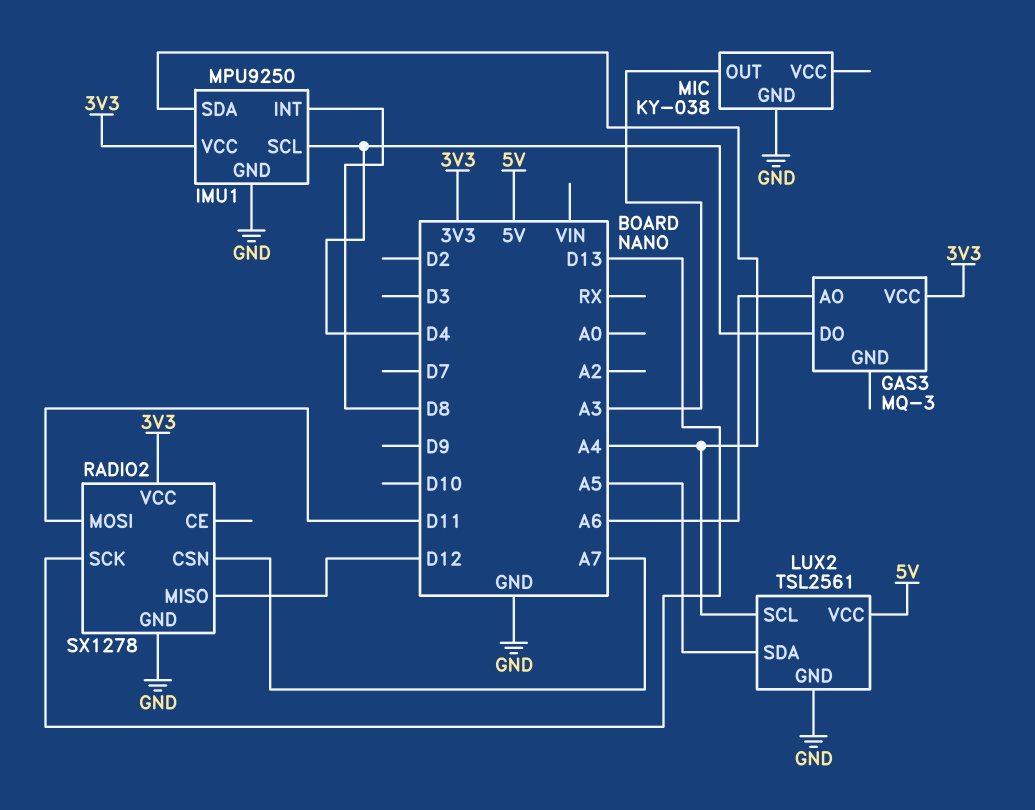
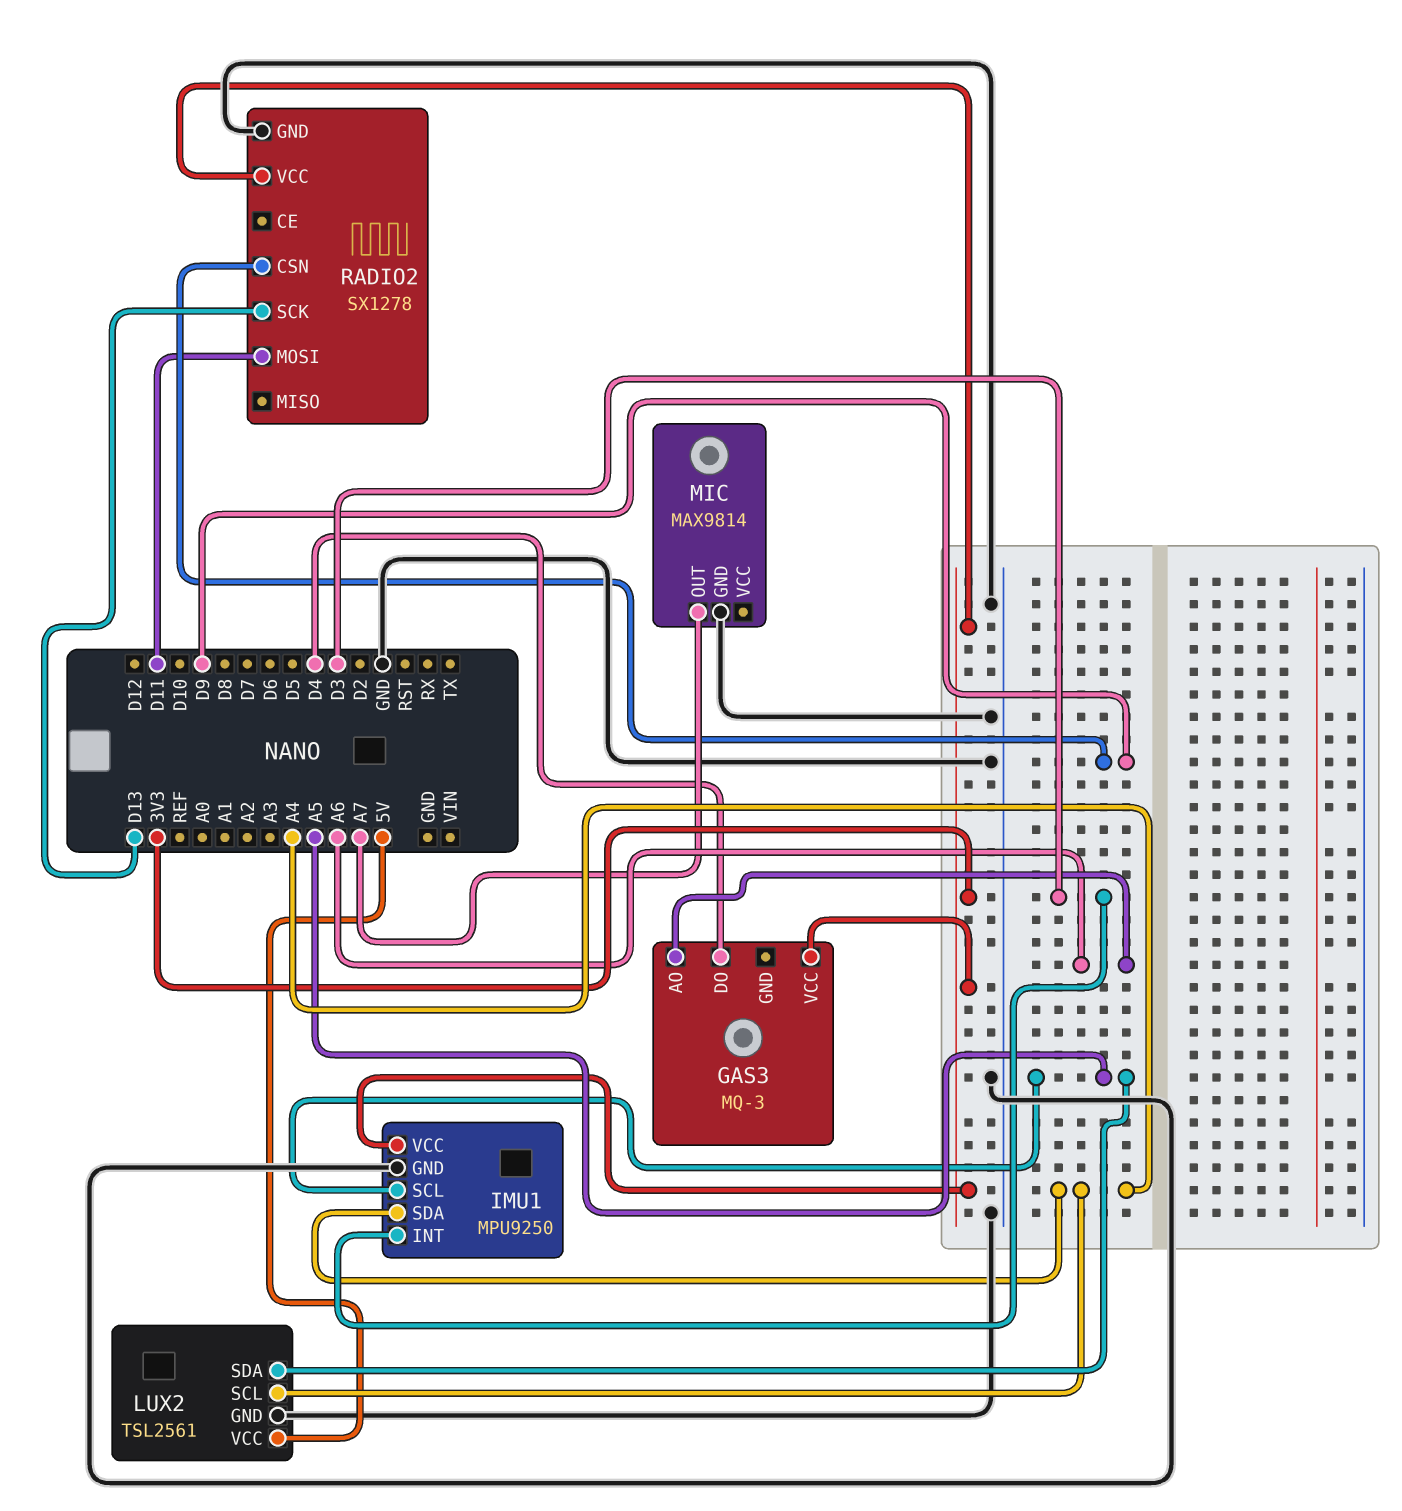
IMU1 pin INT: D8 -> D3
IMU1 pin SCL: D4 -> A5
MIC: KY-038 -> MAX9814
MIC pin OUT: A3 -> A7
RADIO2 pin CSN: A7 -> D9
RADIO2 pin MISO: D12 -> none

